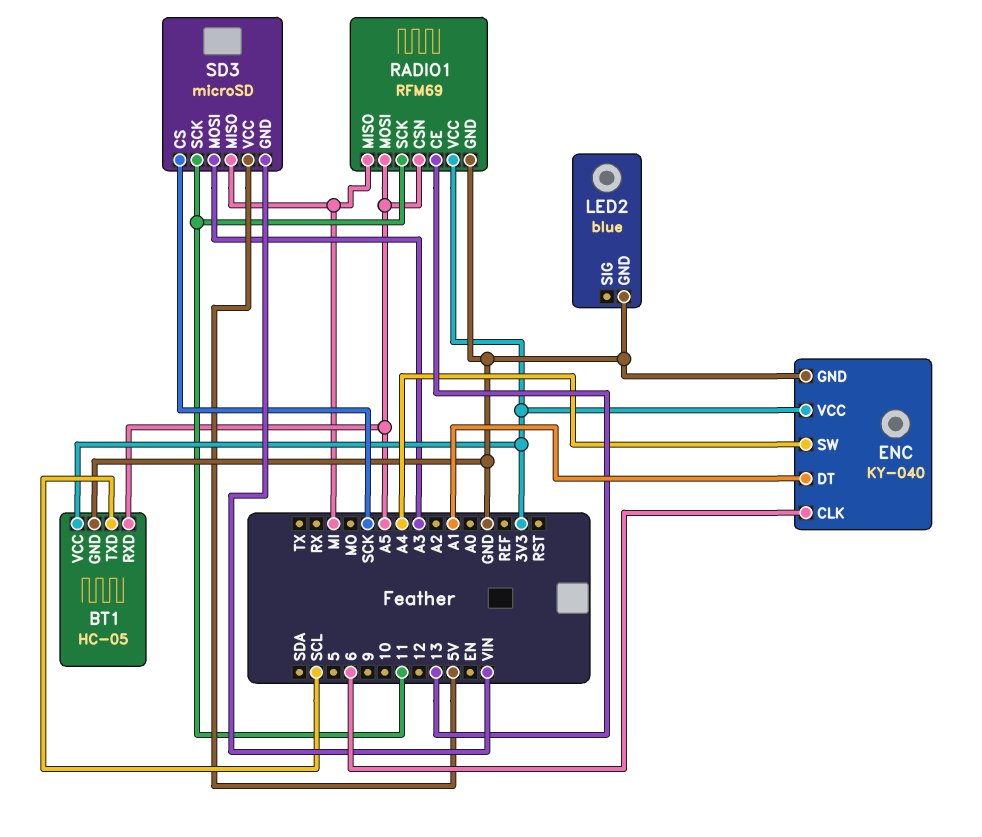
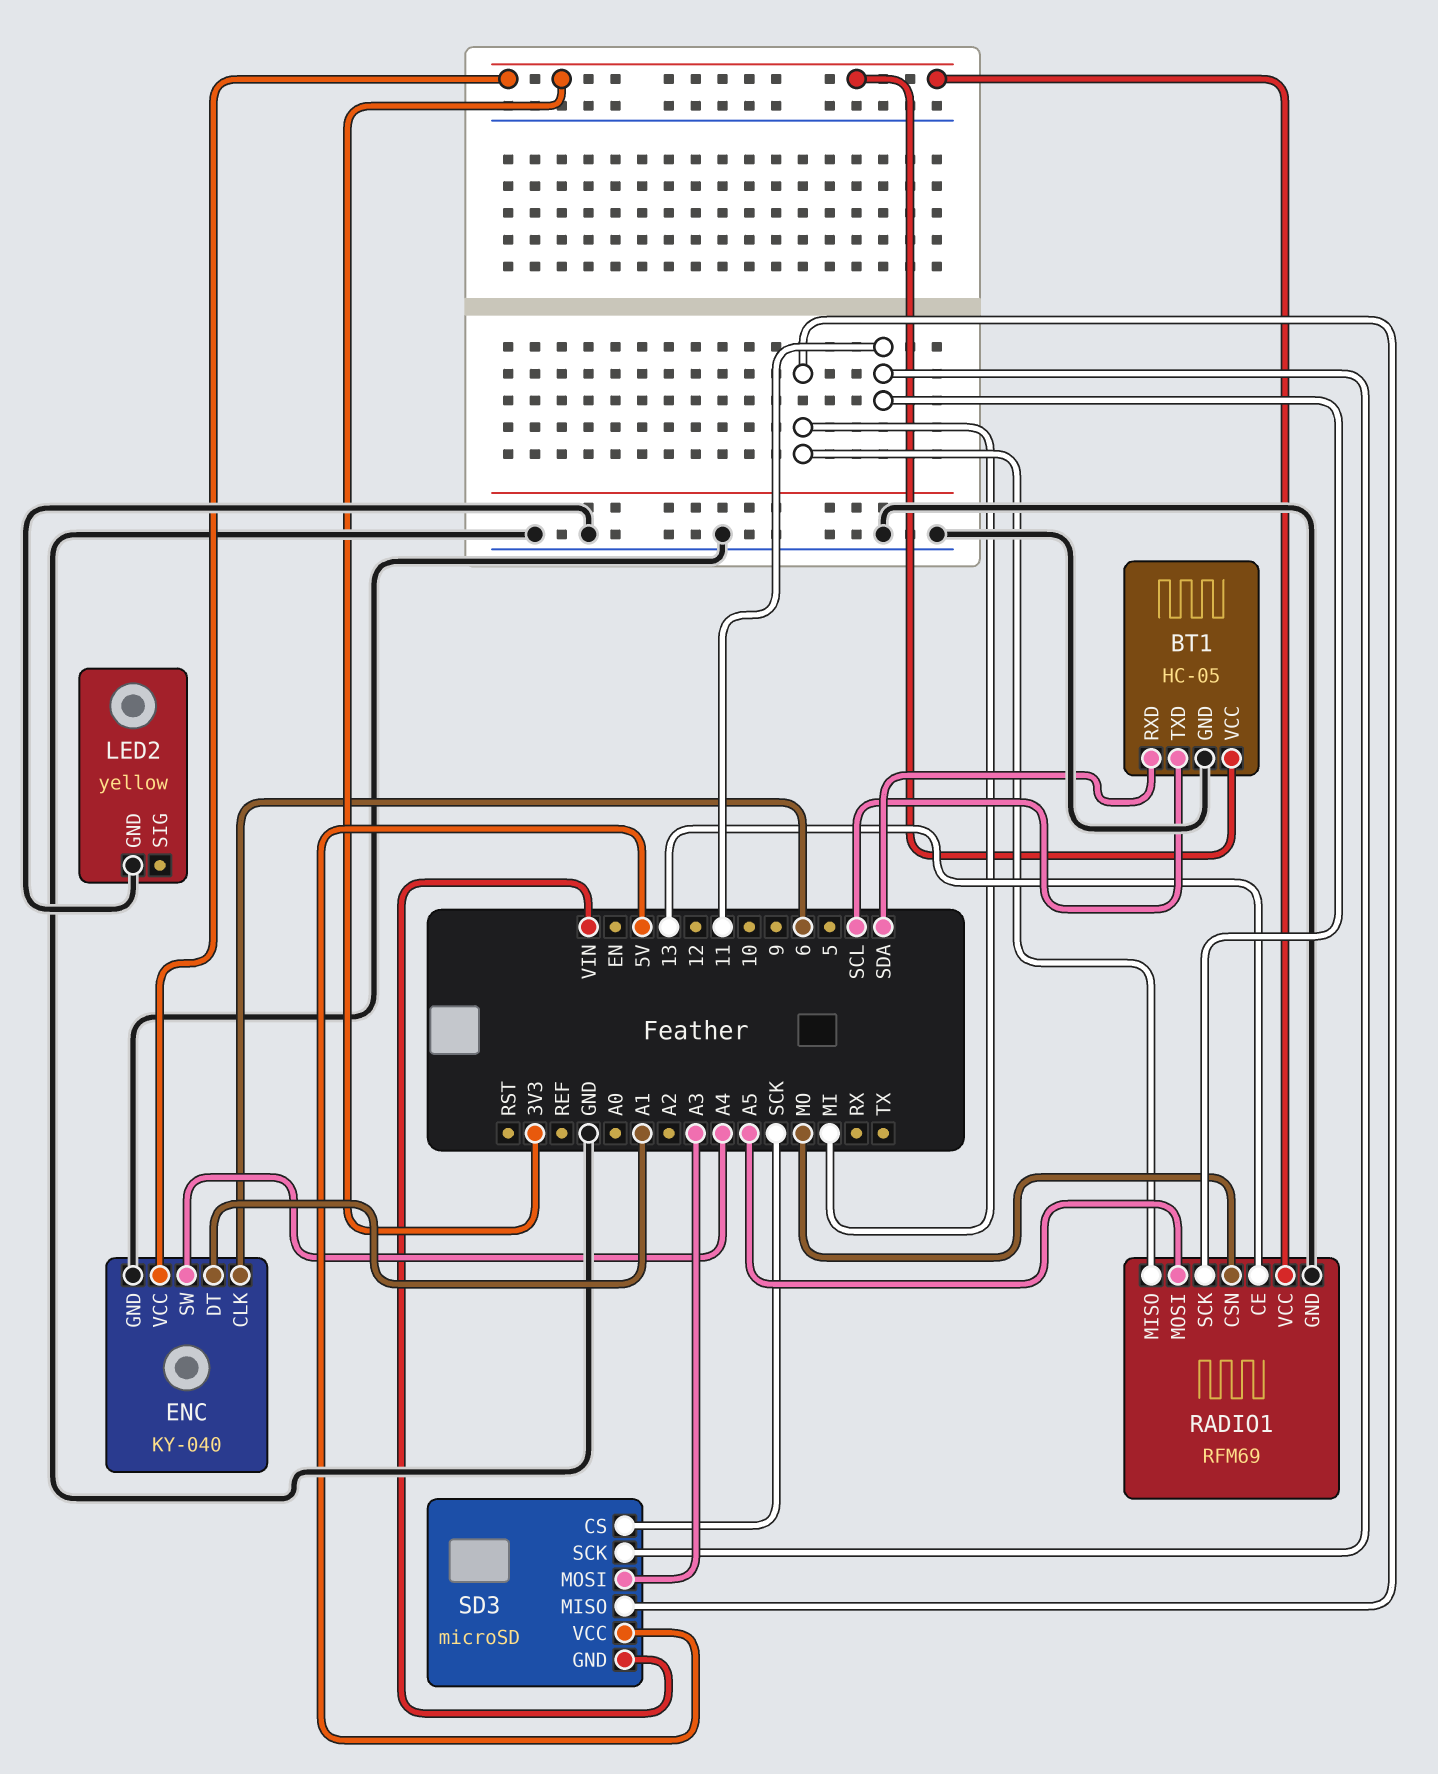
BT1 pin RXD: A5 -> SDA
LED2: blue -> yellow
RADIO1 pin CSN: A5 -> MO

